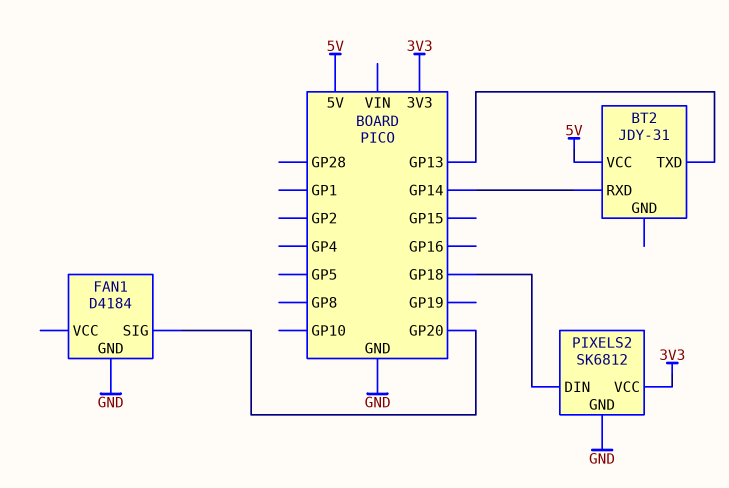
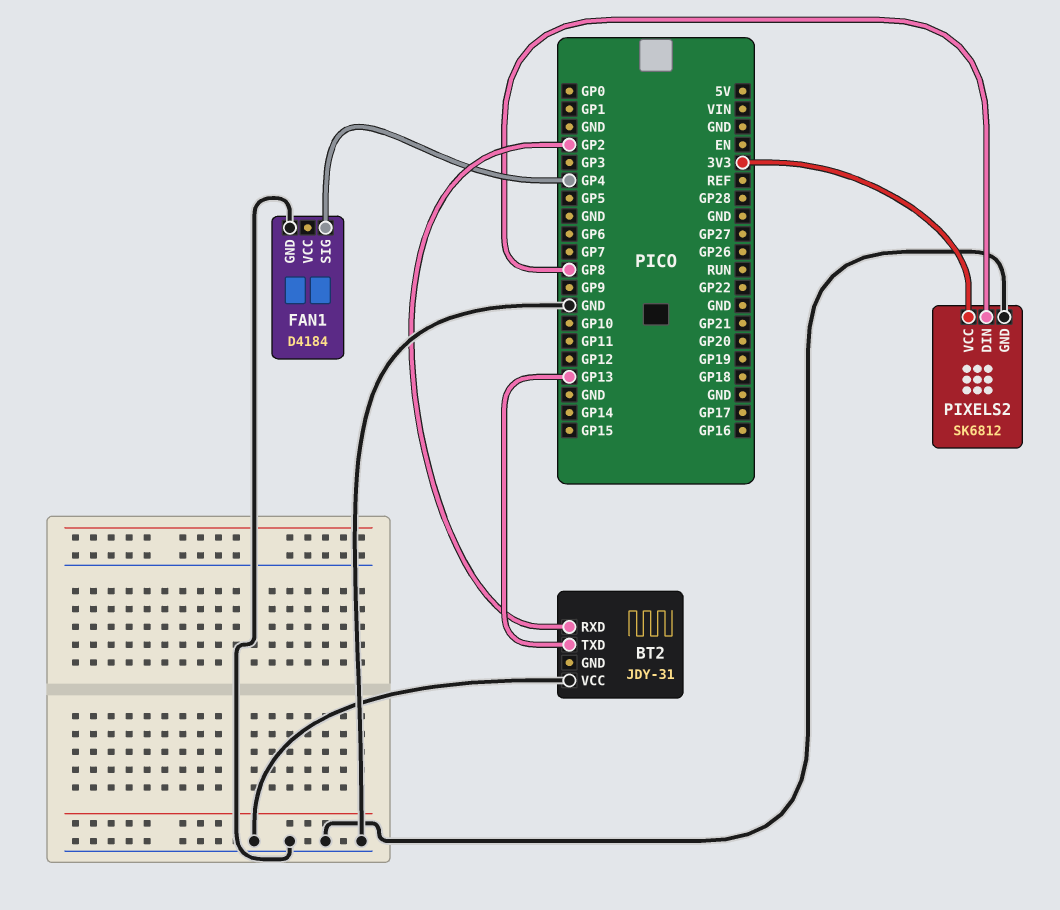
BT2 pin RXD: GP14 -> GP2
BT2 pin VCC: 5V -> GND
FAN1 pin SIG: GP20 -> GP4
PIXELS2 pin DIN: GP18 -> GP8

